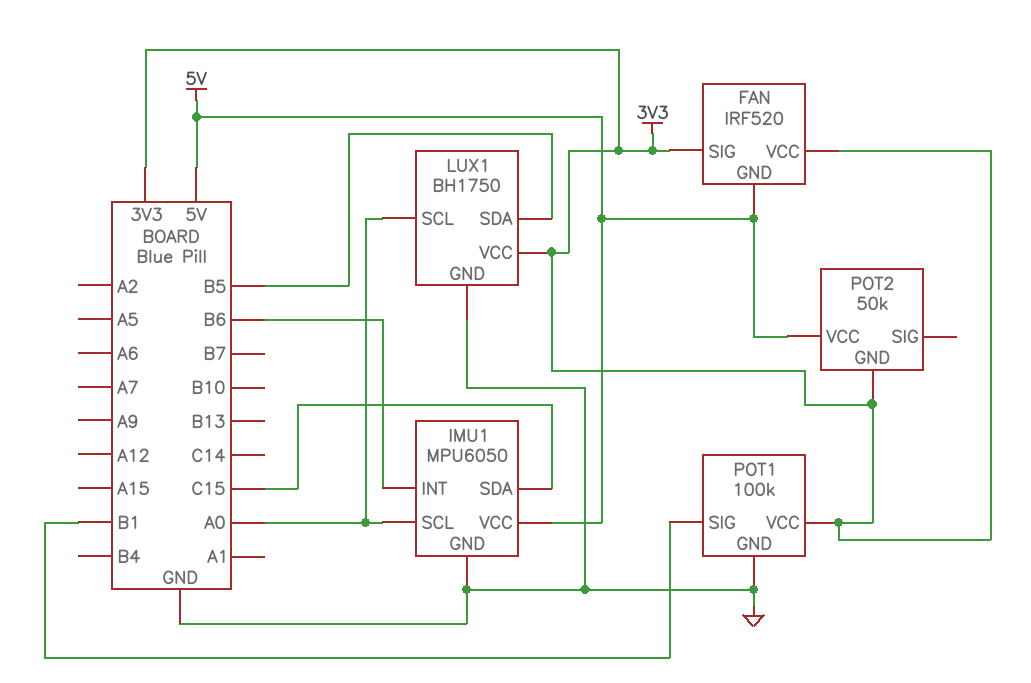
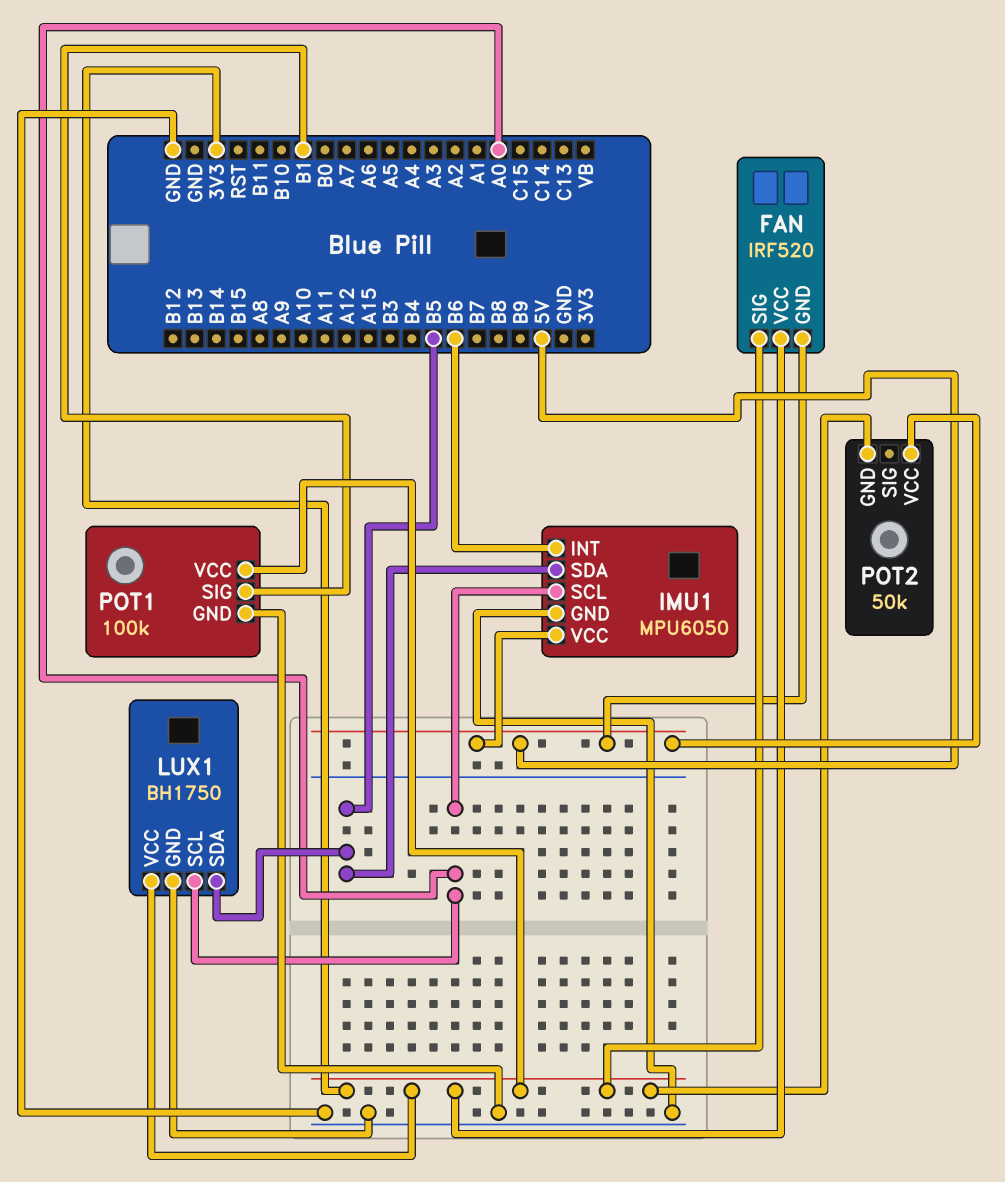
IMU1 pin SDA: C15 -> B5

